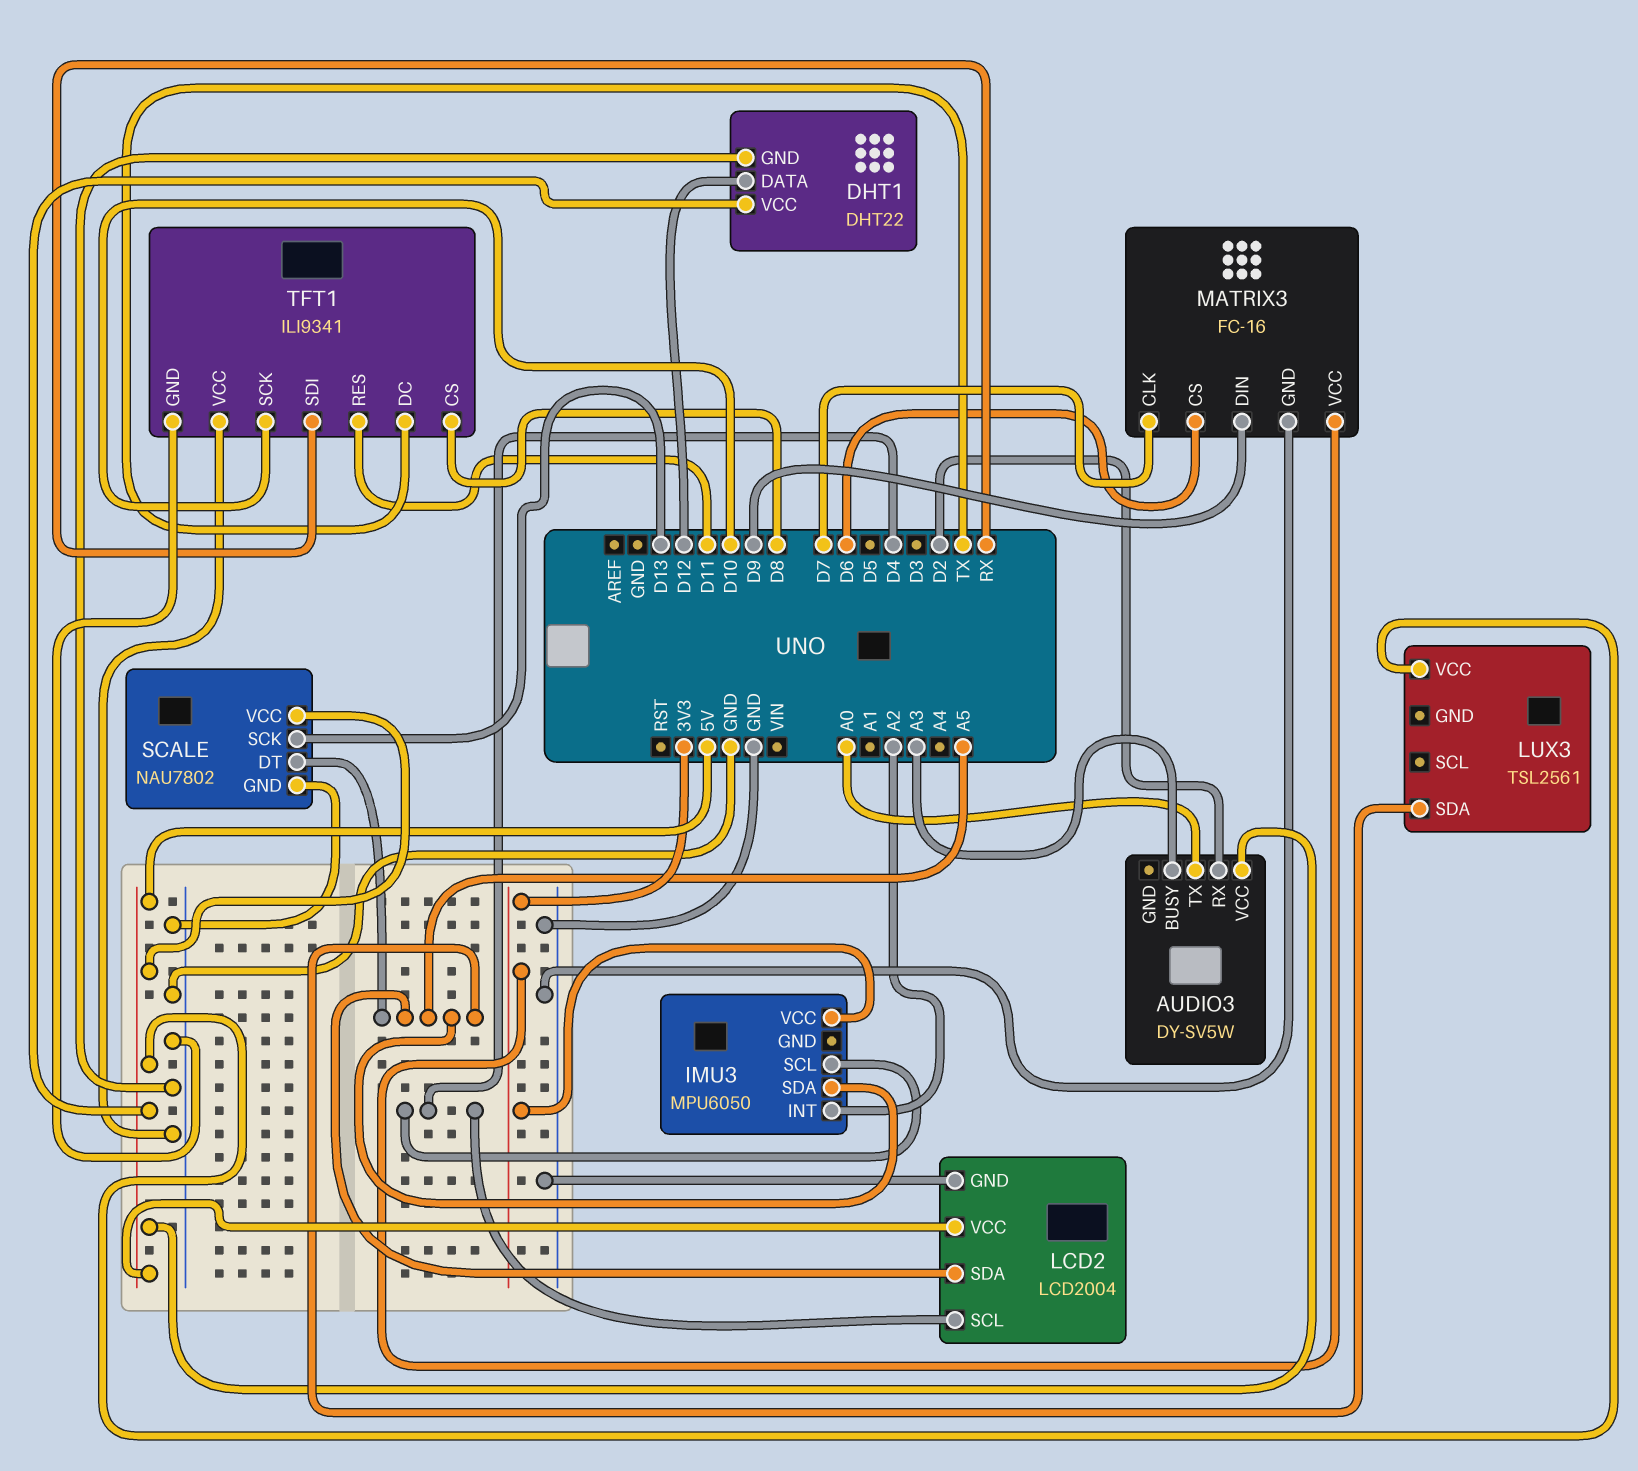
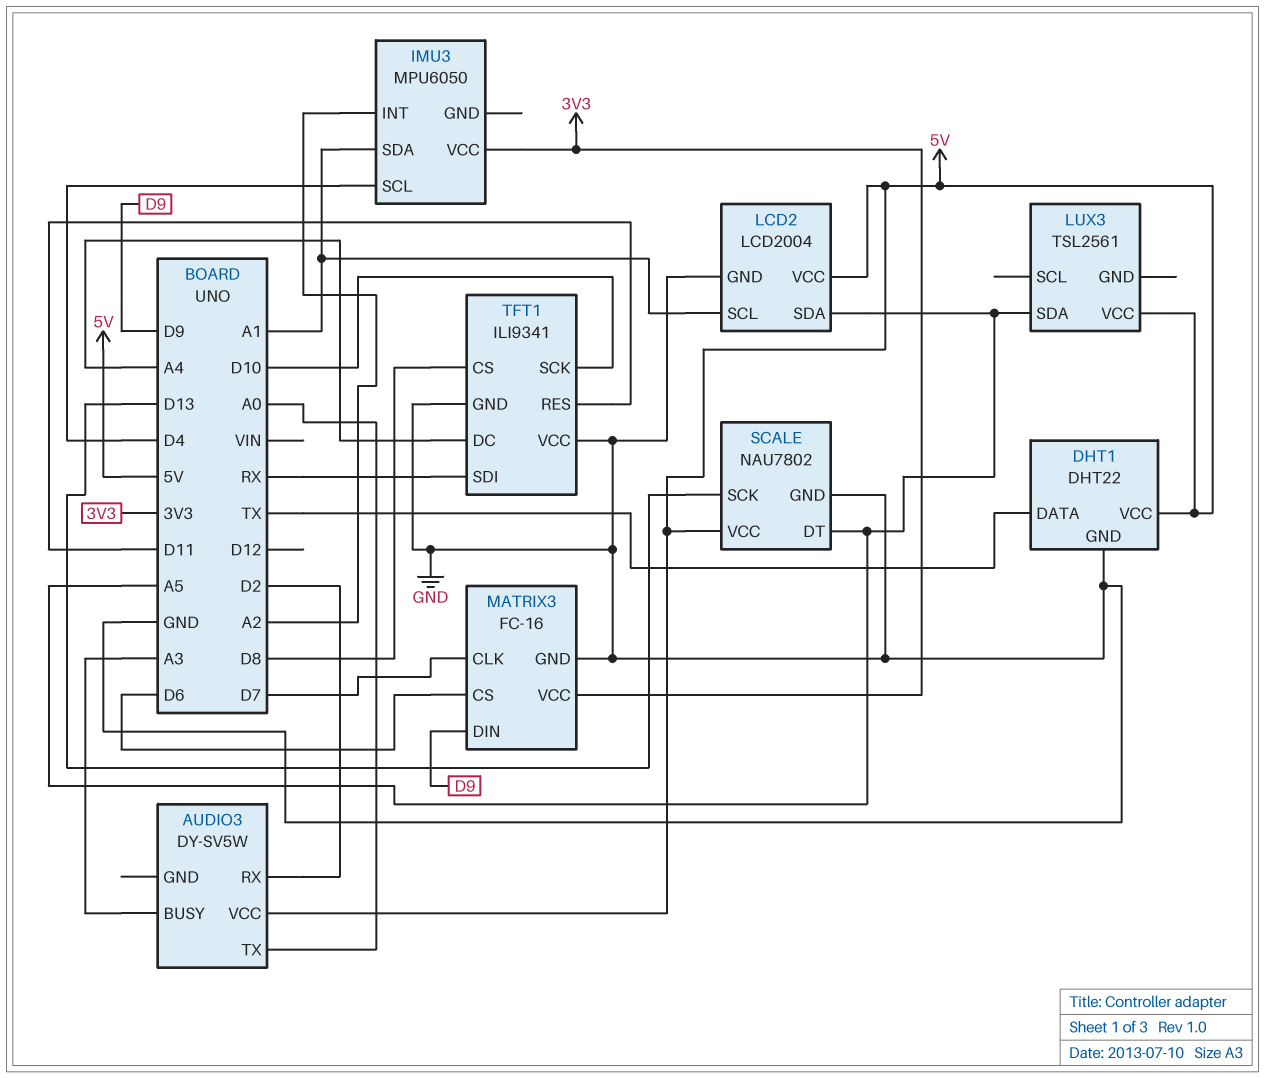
DHT1 pin DATA: D12 -> TX
IMU3 pin SDA: A5 -> A1
LCD2 pin SCL: D4 -> A1
TFT1 pin DC: TX -> A4

